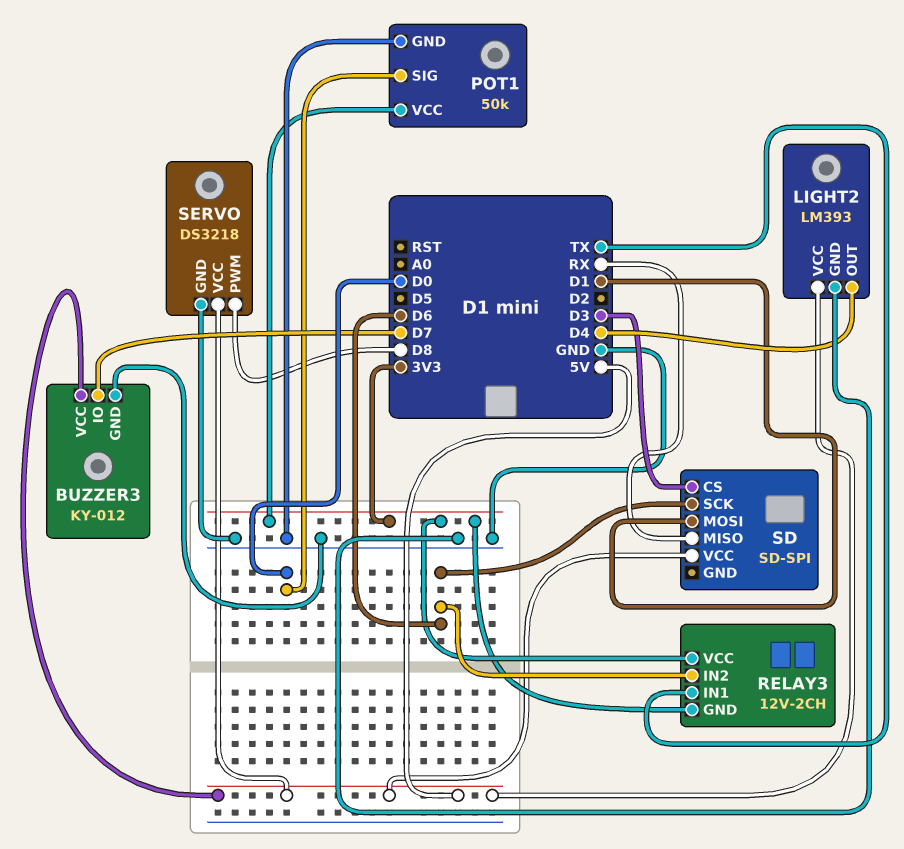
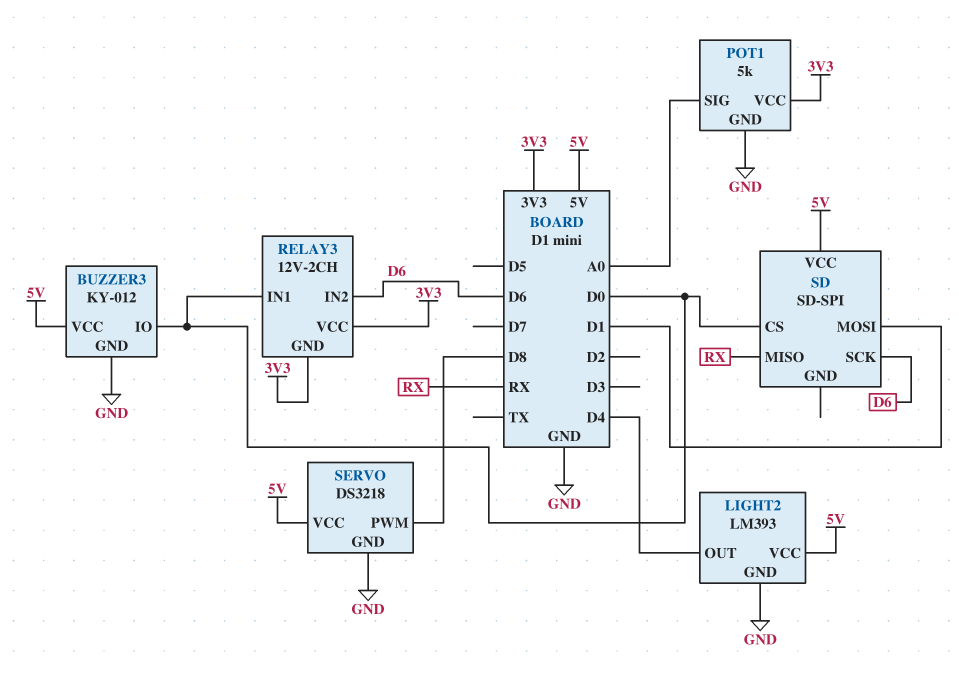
BUZZER3 pin IO: D7 -> D0
POT1: 50k -> 5k
POT1 pin SIG: D0 -> A0
RELAY3 pin IN1: TX -> D0
SD pin CS: D3 -> D0

